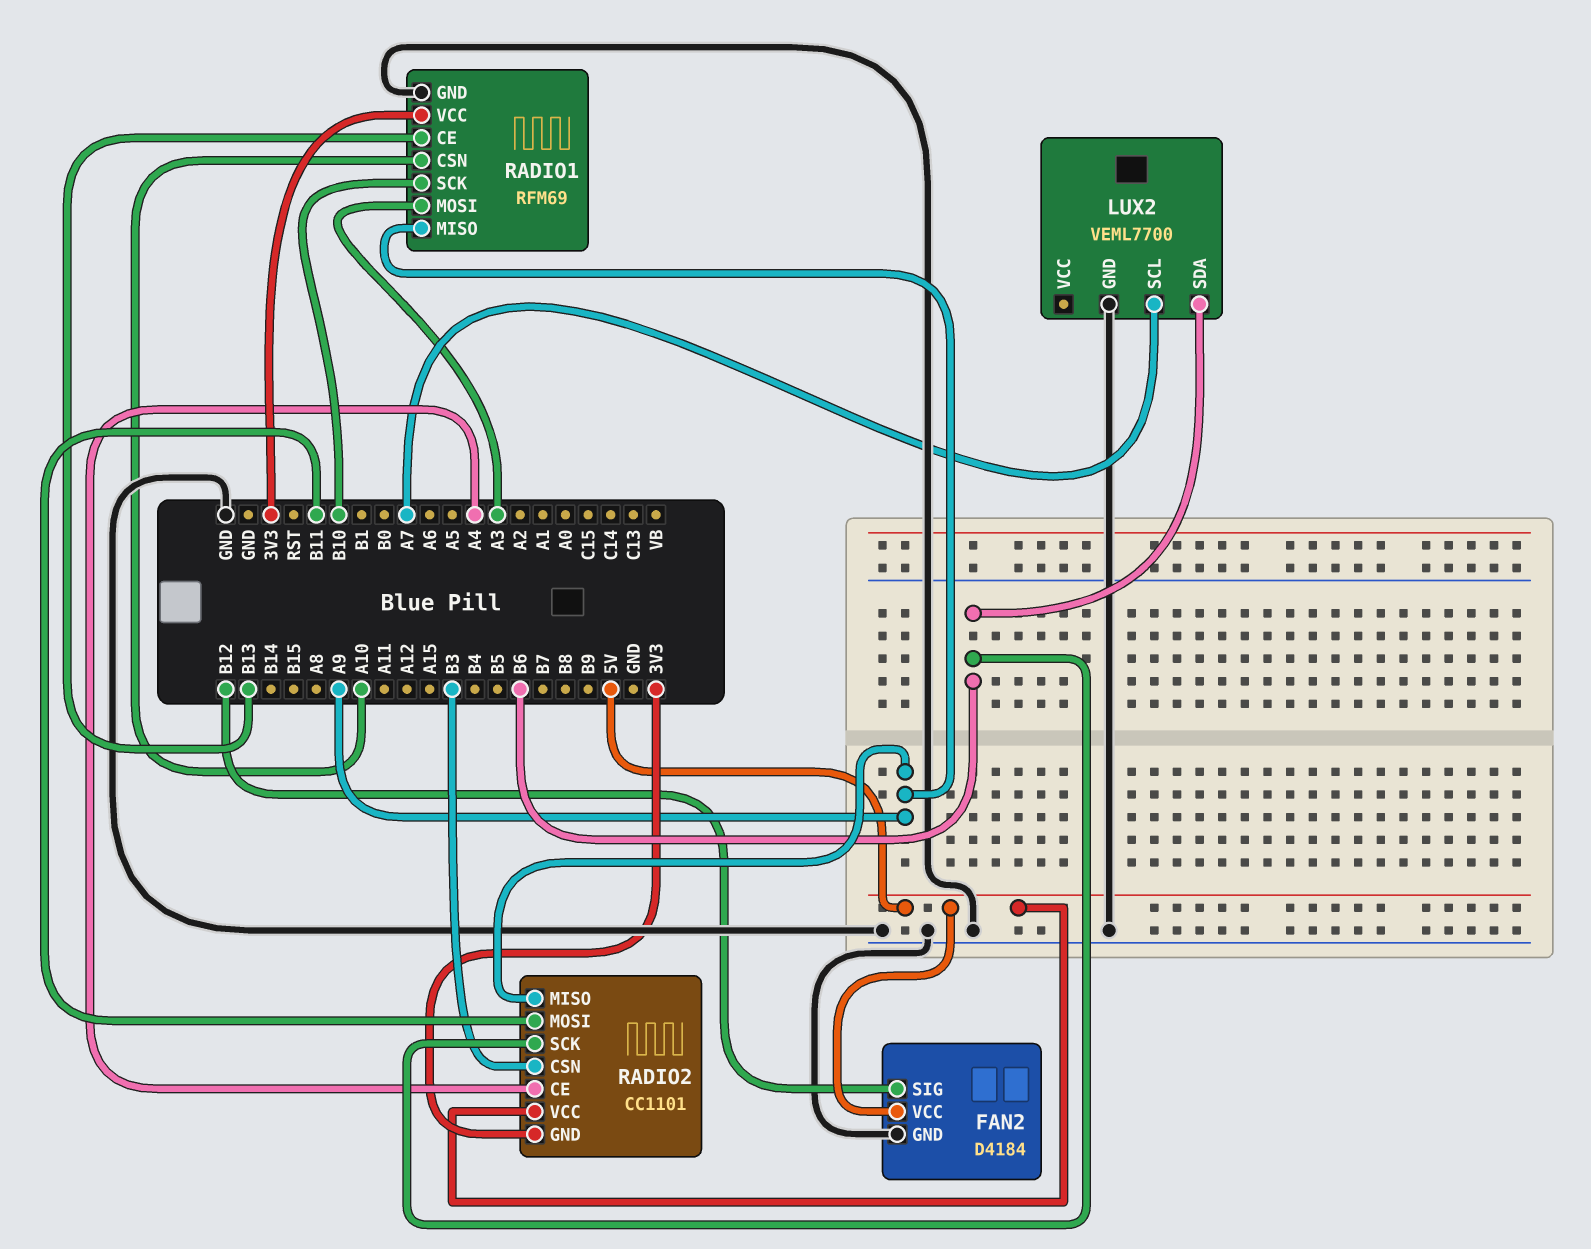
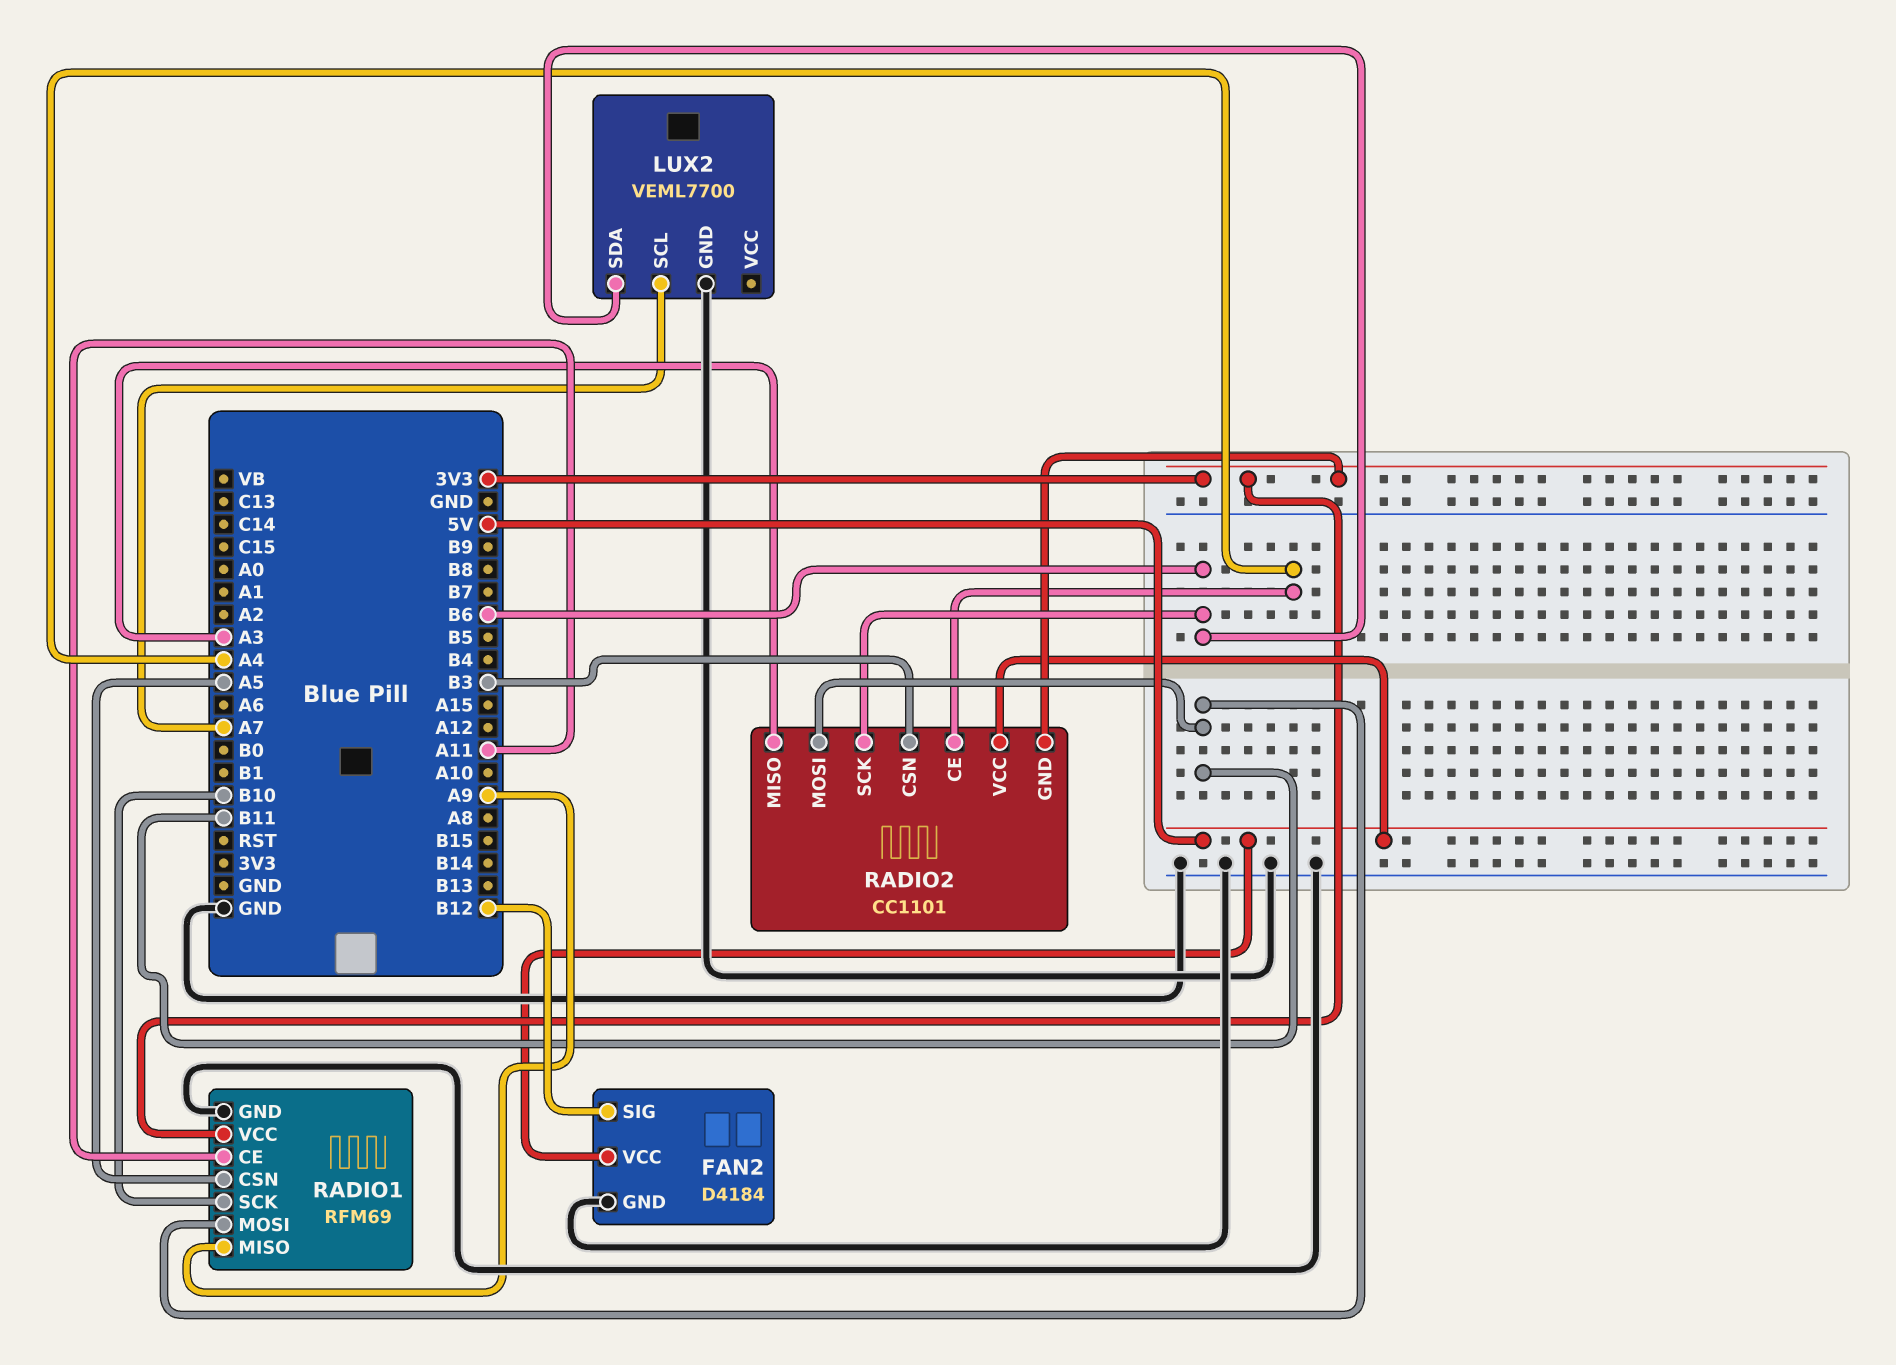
RADIO1 pin CE: B13 -> A11
RADIO1 pin CSN: A10 -> A5
RADIO1 pin MOSI: A3 -> B11
RADIO2 pin MISO: A9 -> A3

